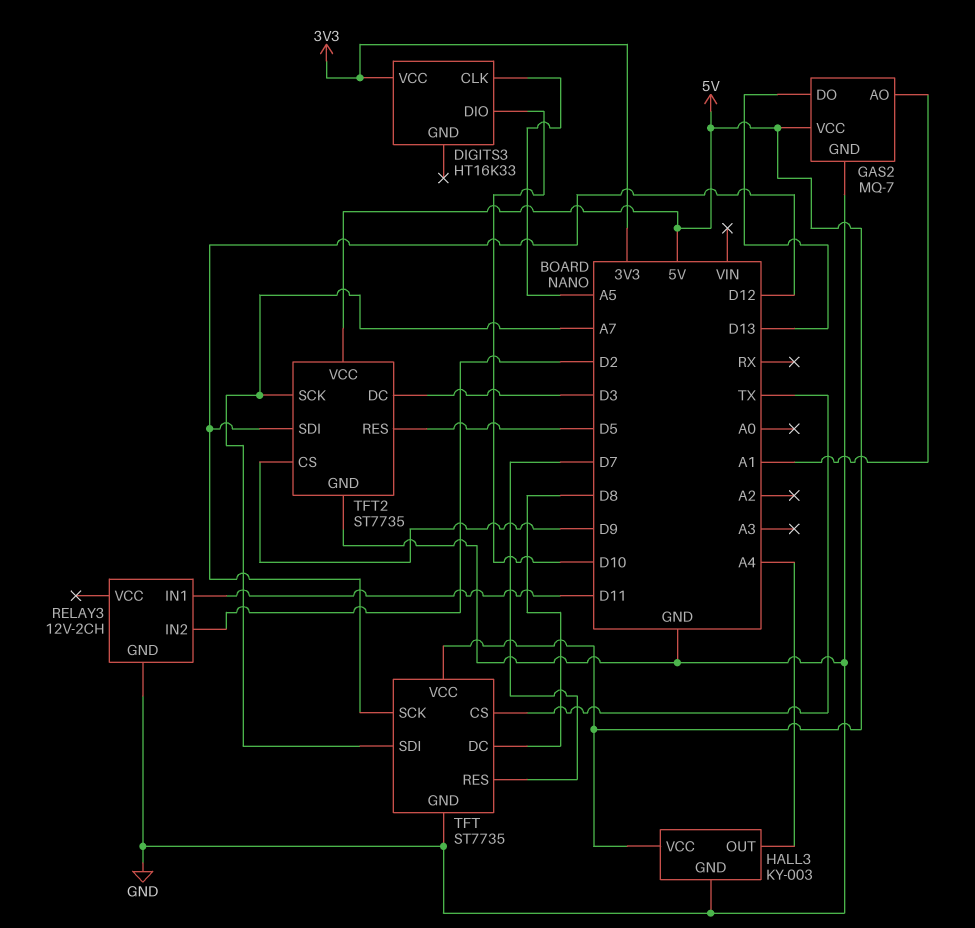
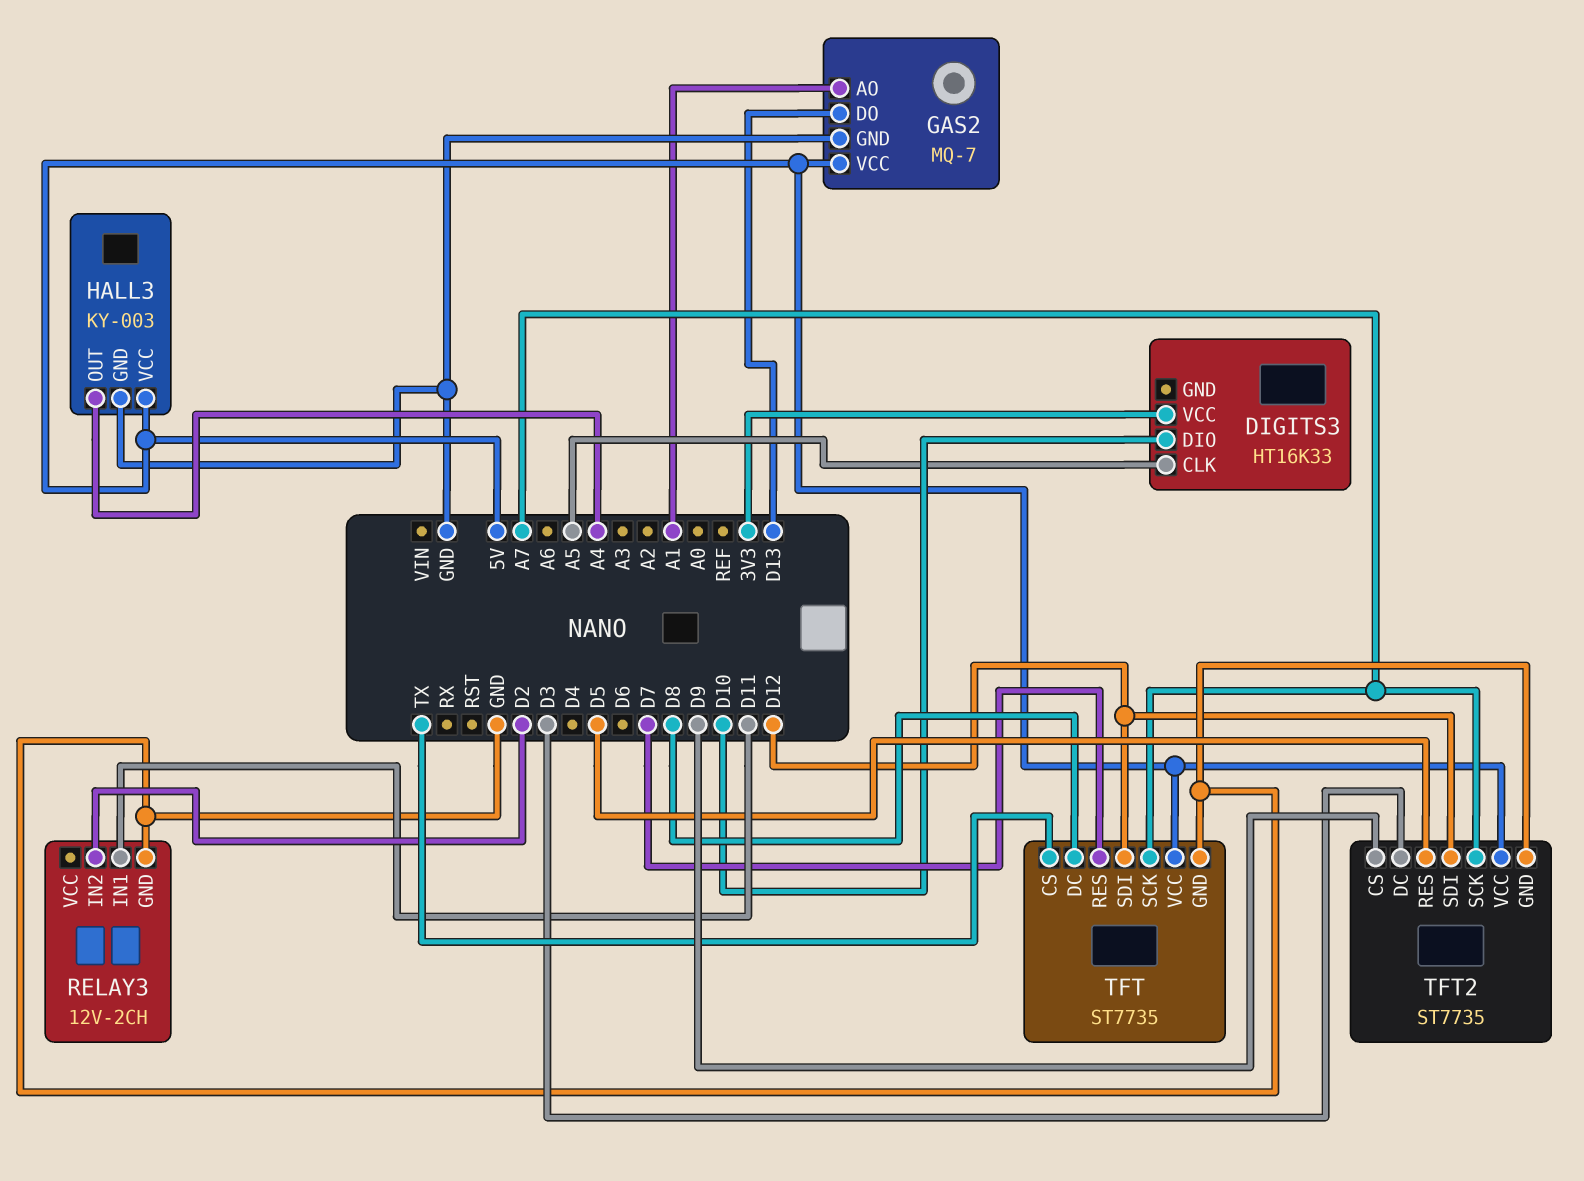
TFT pin SCK: D12 -> A7
TFT pin SDI: A7 -> D12

